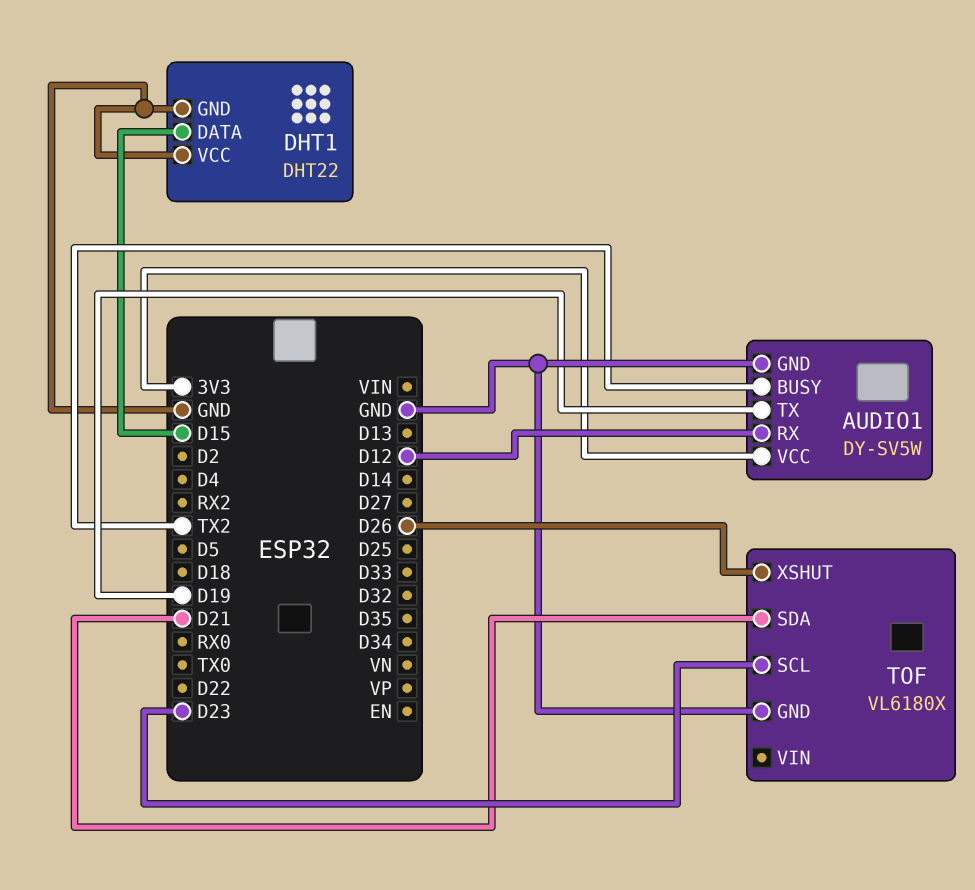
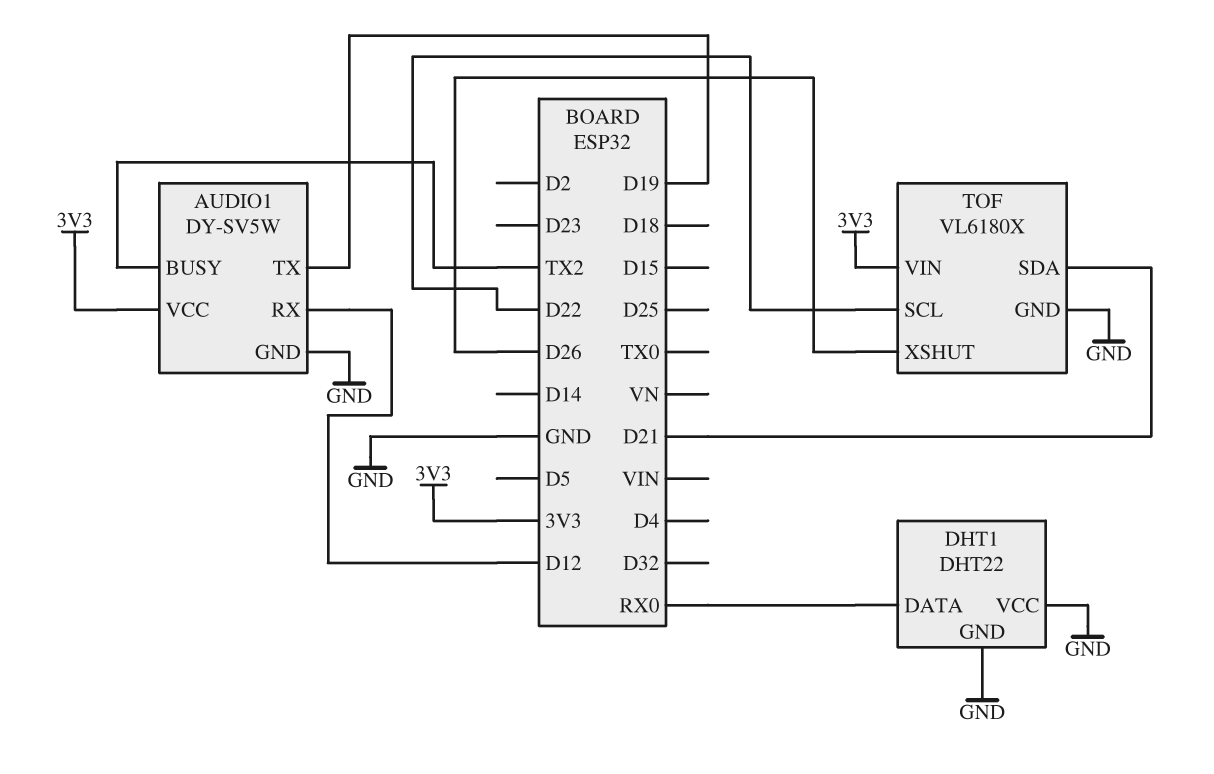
DHT1 pin DATA: D15 -> RX0
TOF pin SCL: D23 -> D22
TOF pin VIN: none -> 3V3

